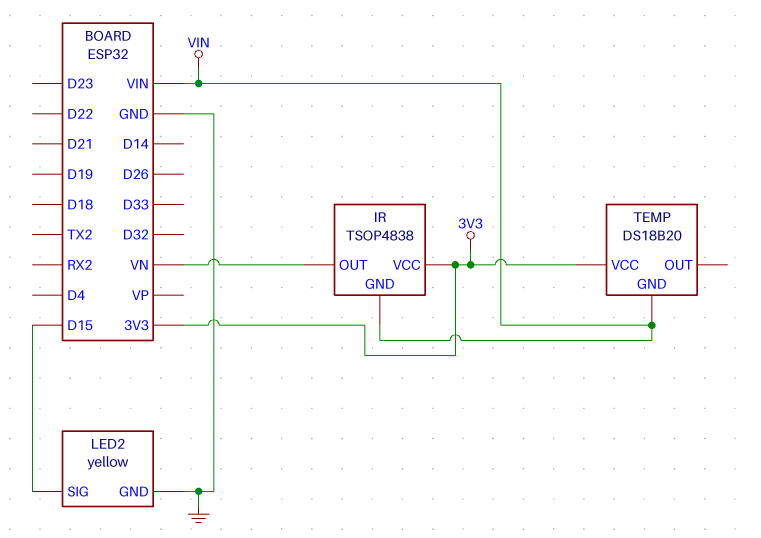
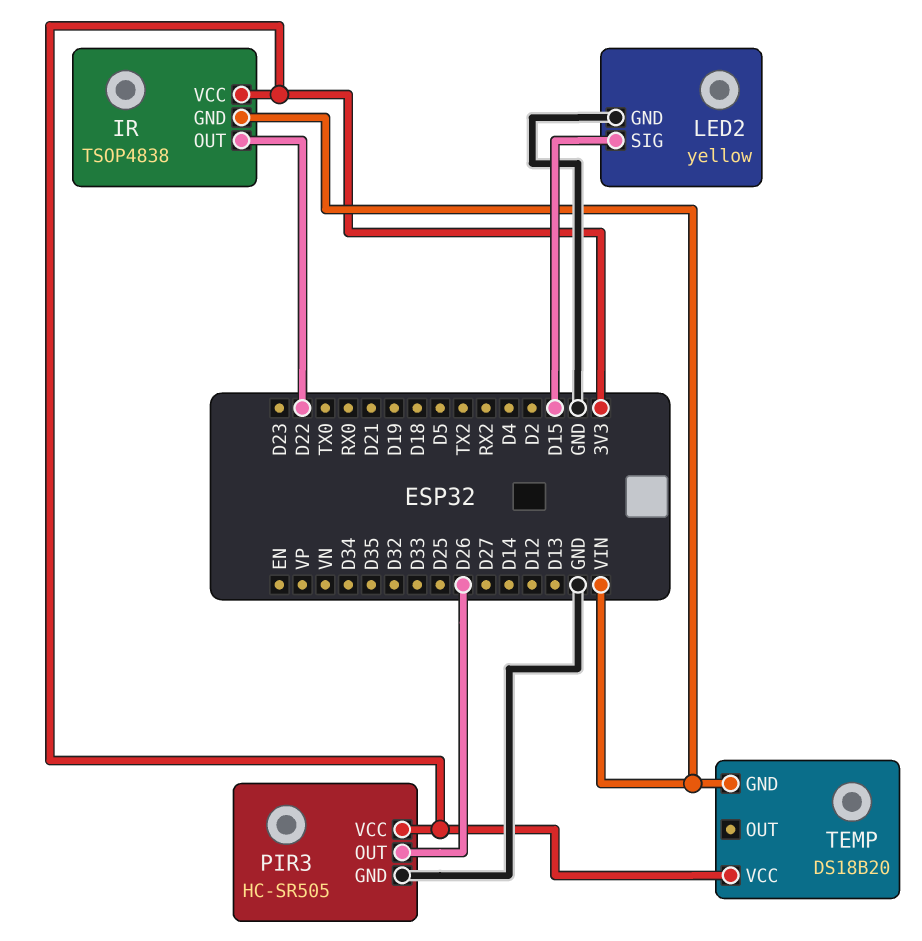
IR pin OUT: VN -> D22
PIR3: none -> HC-SR505
PIR3 pin GND: none -> GND
PIR3 pin OUT: none -> D26
PIR3 pin VCC: none -> 3V3

